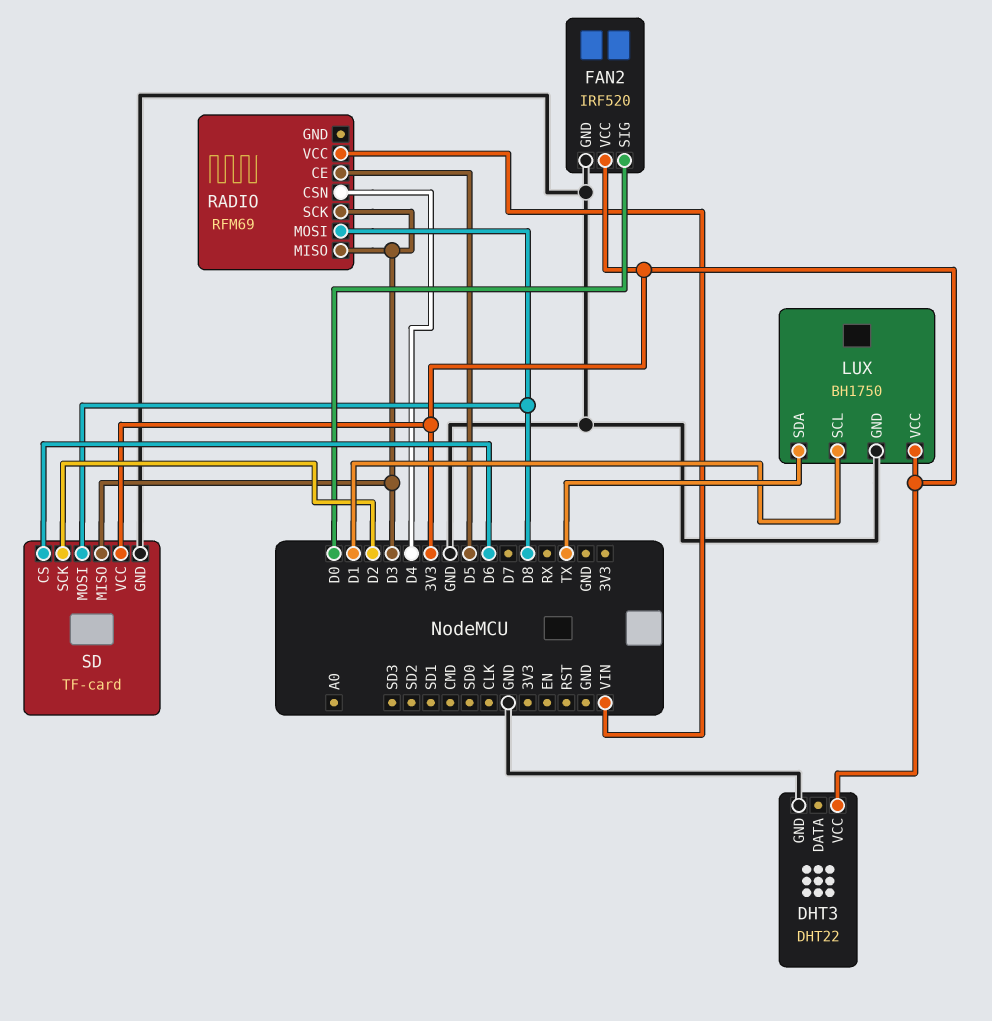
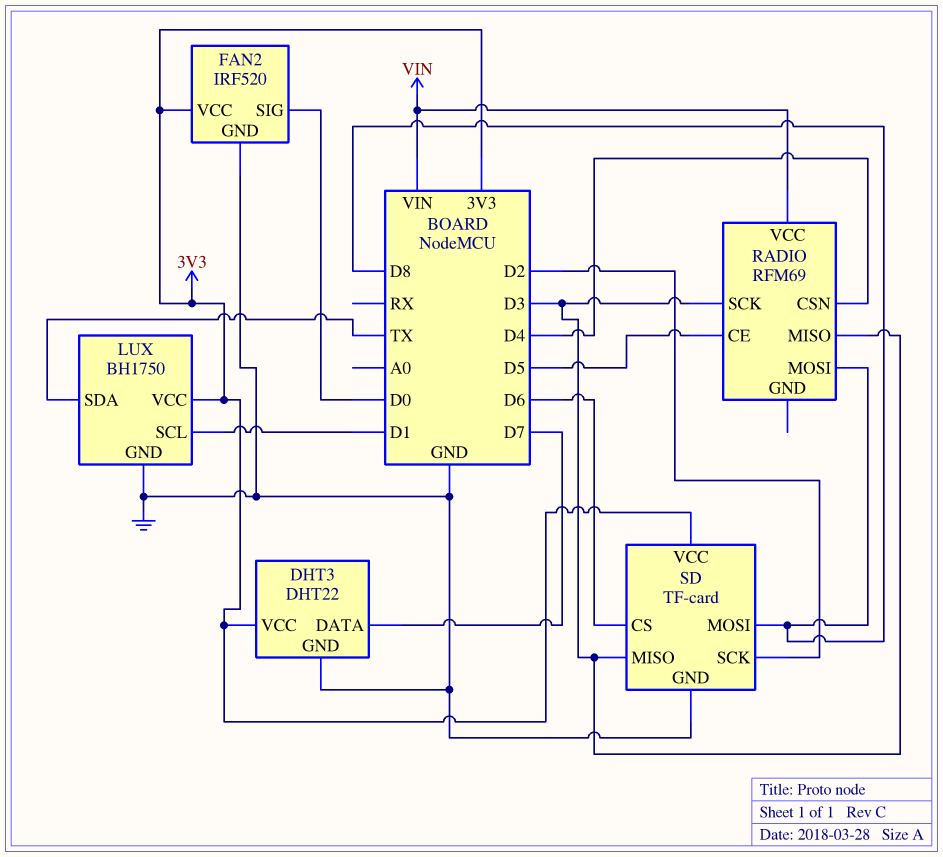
DHT3 pin DATA: none -> D7

